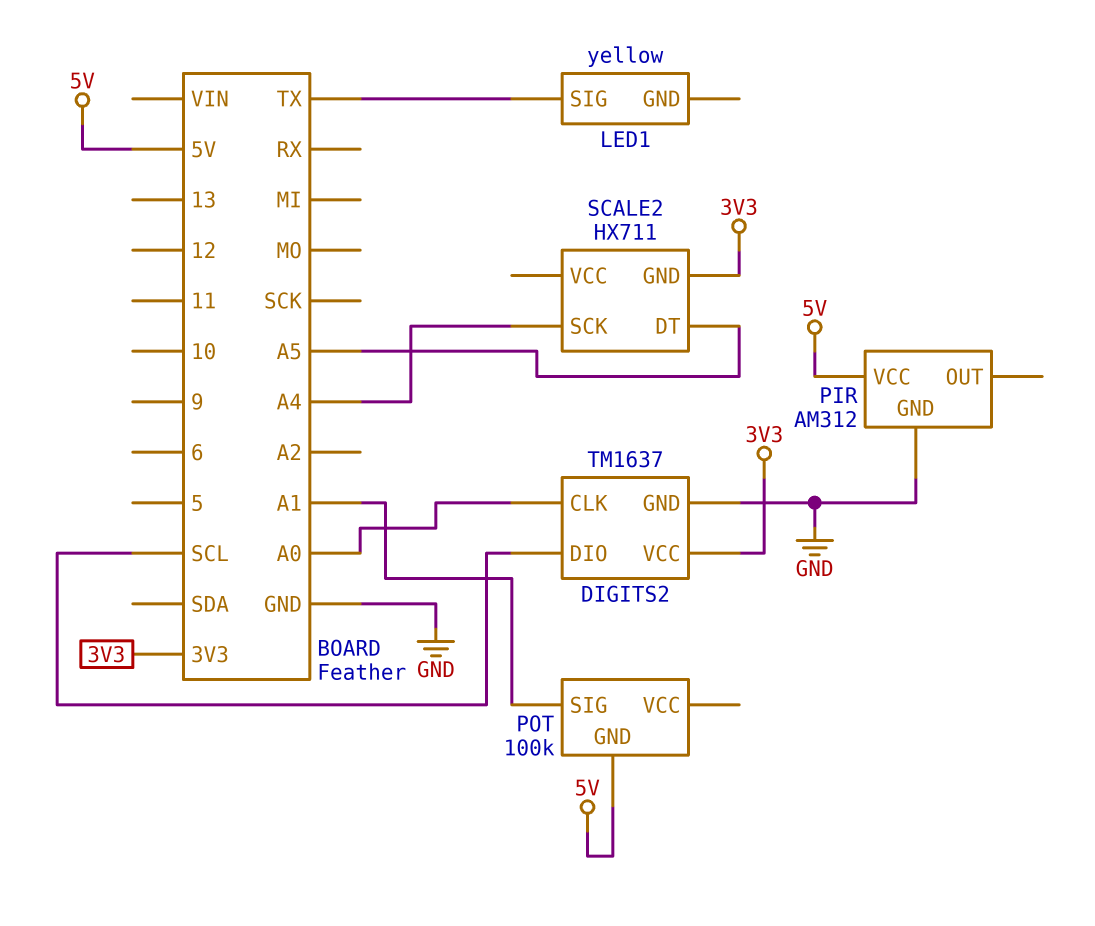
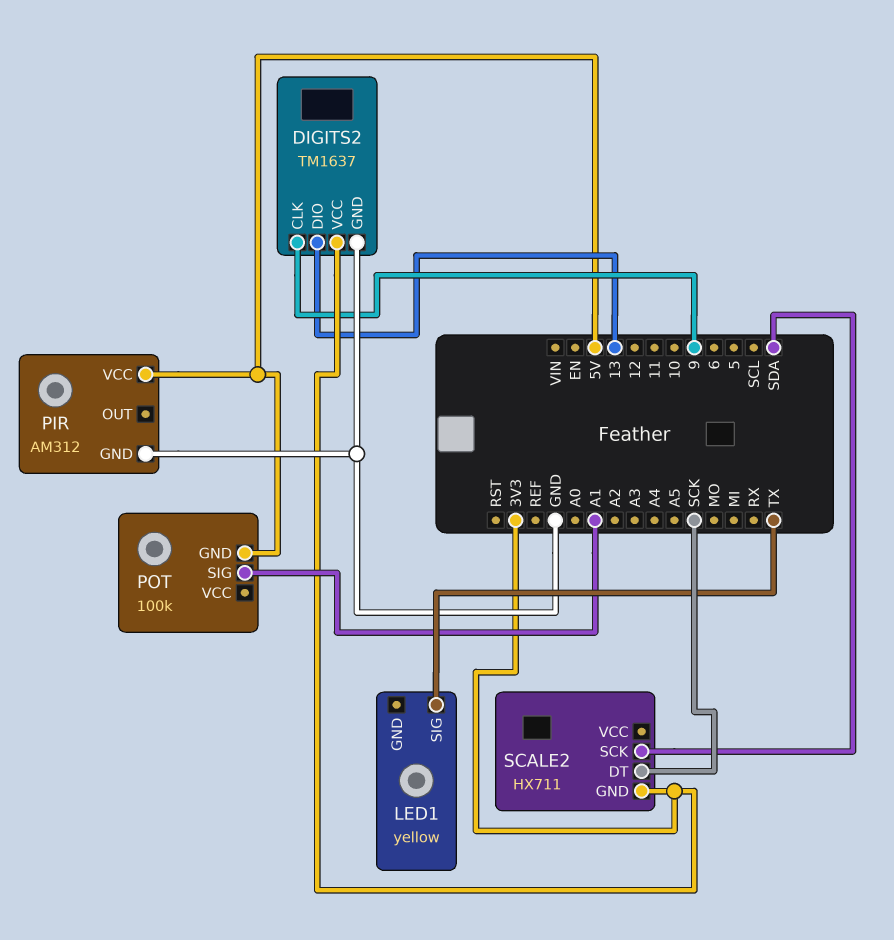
DIGITS2 pin CLK: A0 -> 9
DIGITS2 pin DIO: SCL -> 13
SCALE2 pin DT: A5 -> SCK
SCALE2 pin SCK: A4 -> SDA

